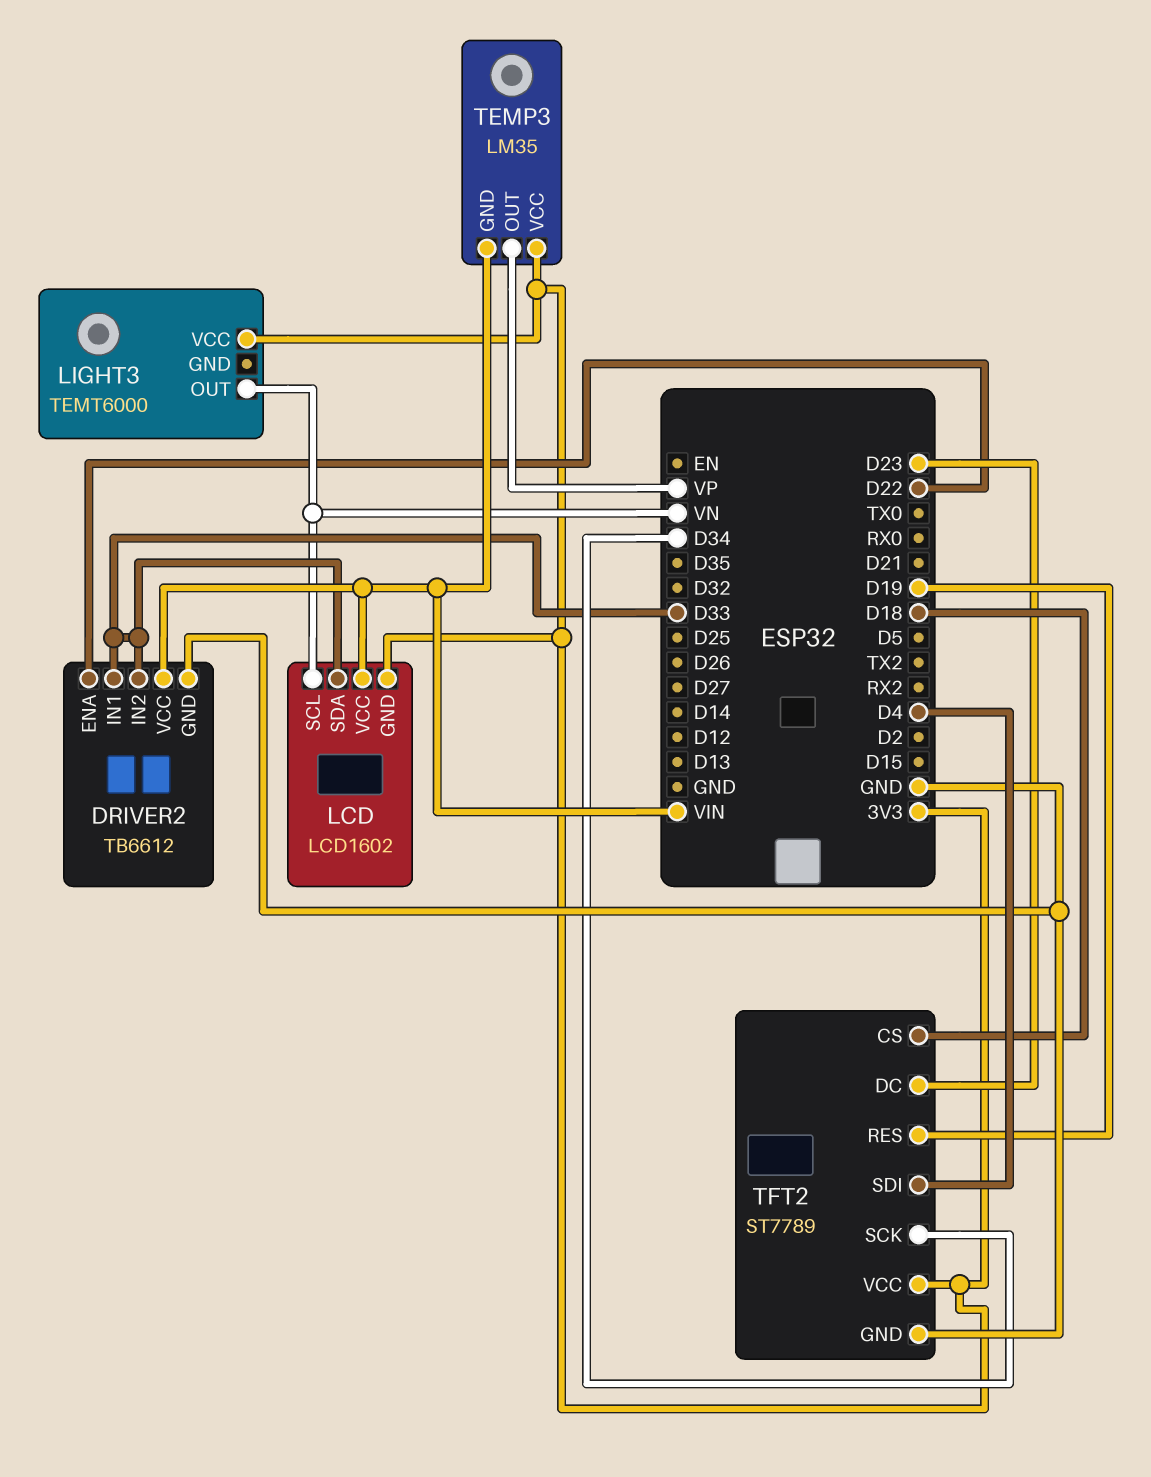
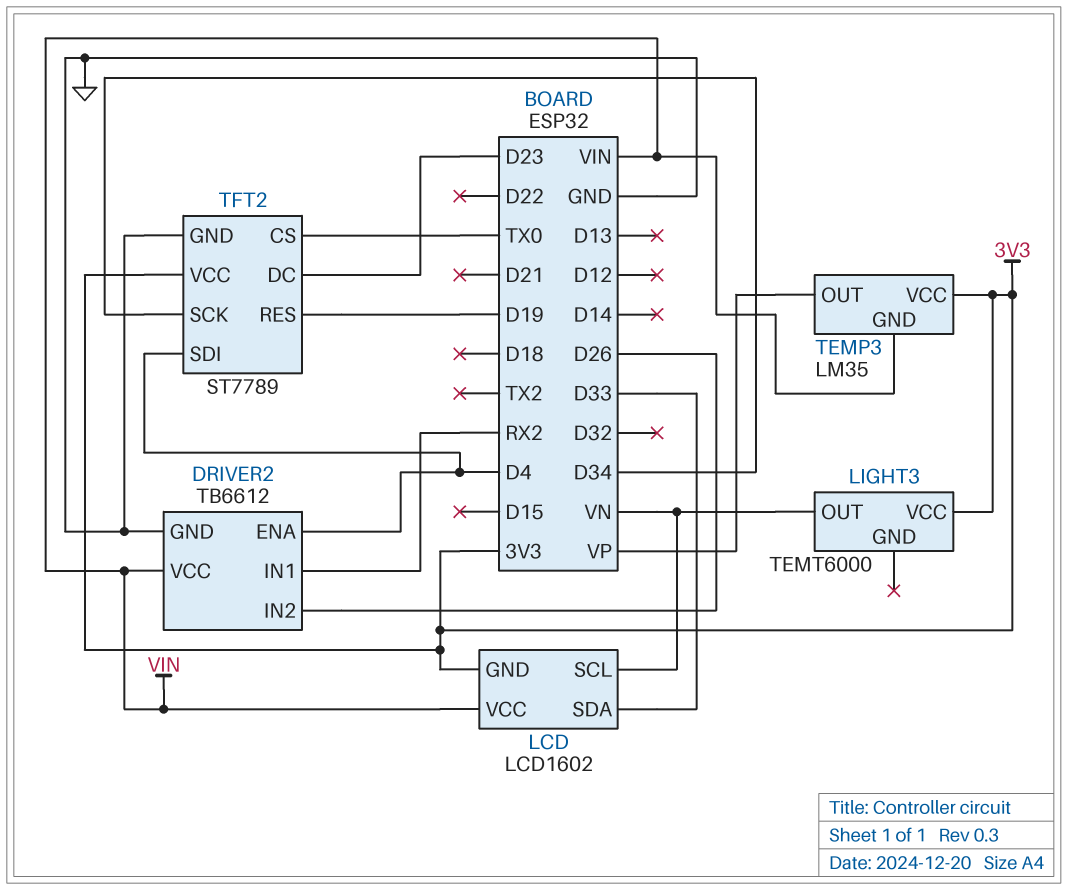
DRIVER2 pin ENA: D22 -> D4
DRIVER2 pin IN1: D33 -> RX2
DRIVER2 pin IN2: D33 -> D26
TFT2 pin CS: D18 -> TX0

